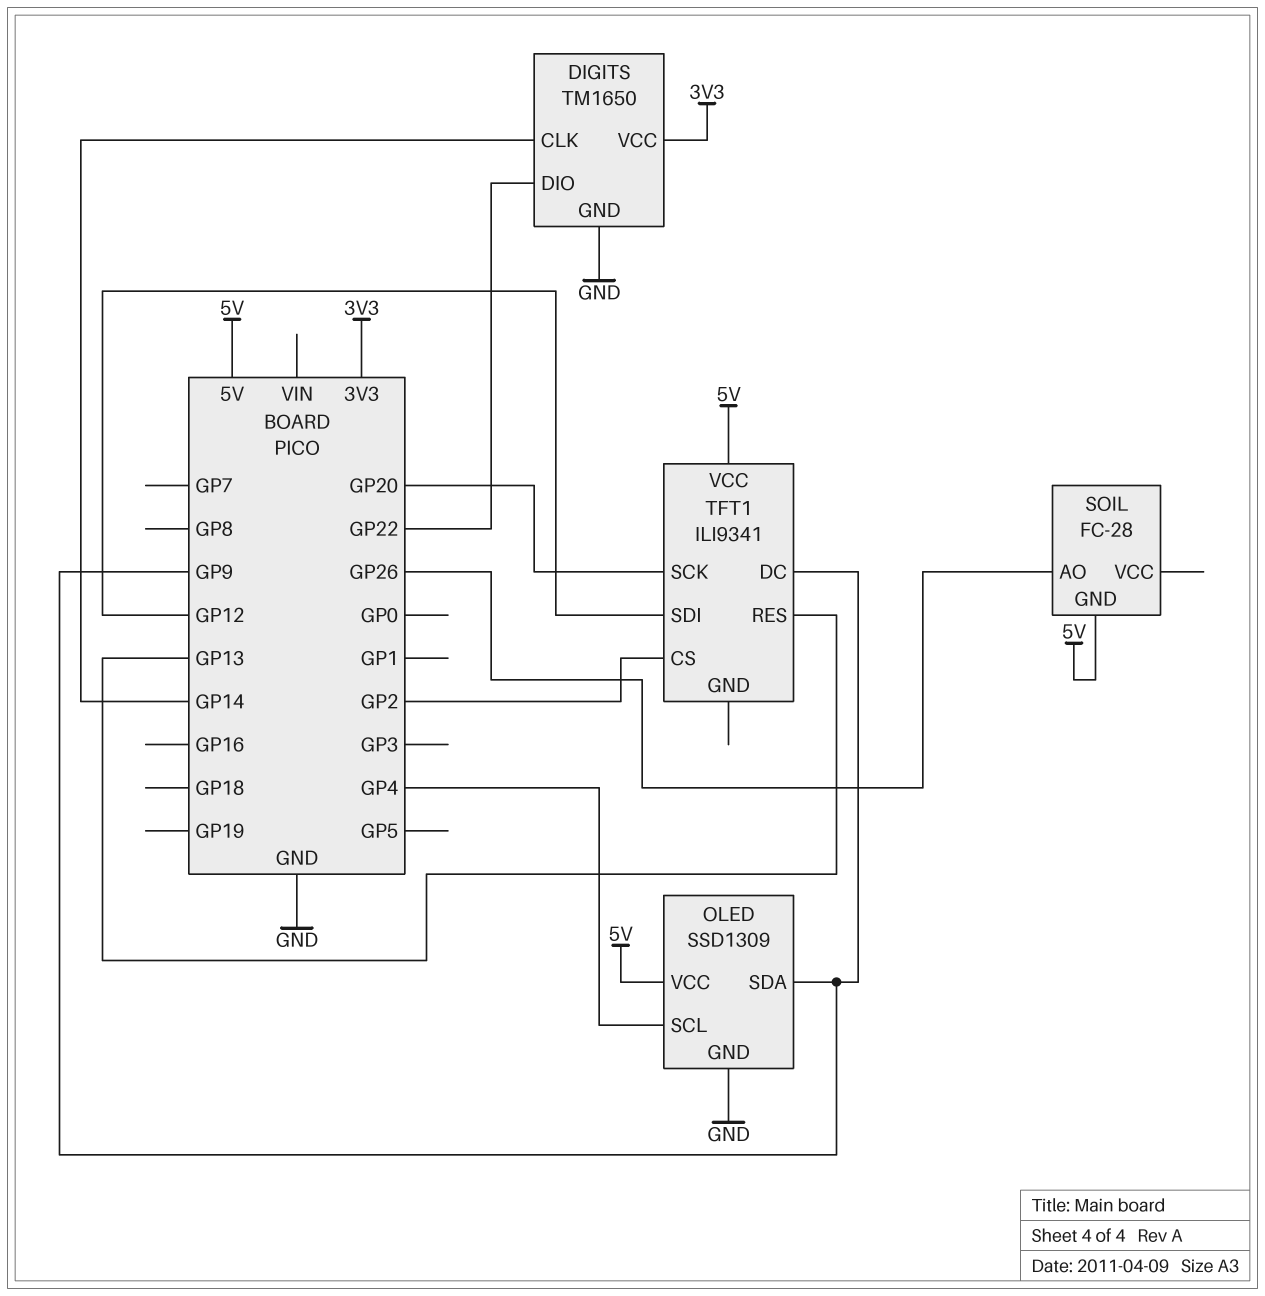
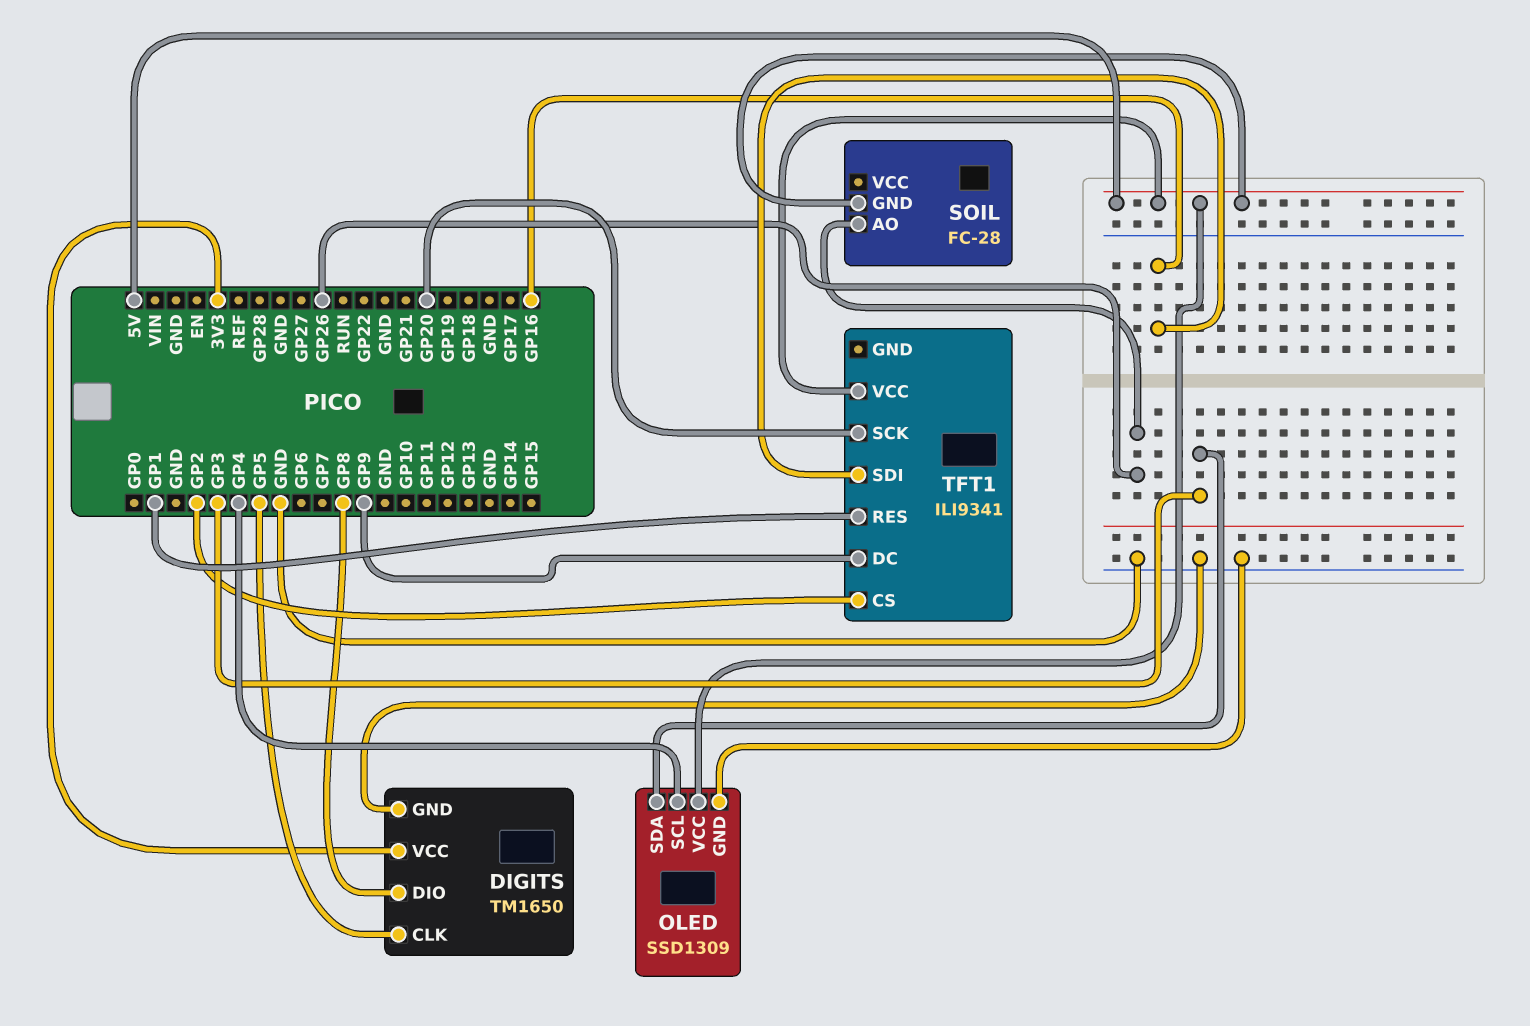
DIGITS pin CLK: GP14 -> GP5
DIGITS pin DIO: GP22 -> GP8
OLED pin SDA: GP9 -> GP3
TFT1 pin RES: GP13 -> GP1
TFT1 pin SDI: GP12 -> GP16

